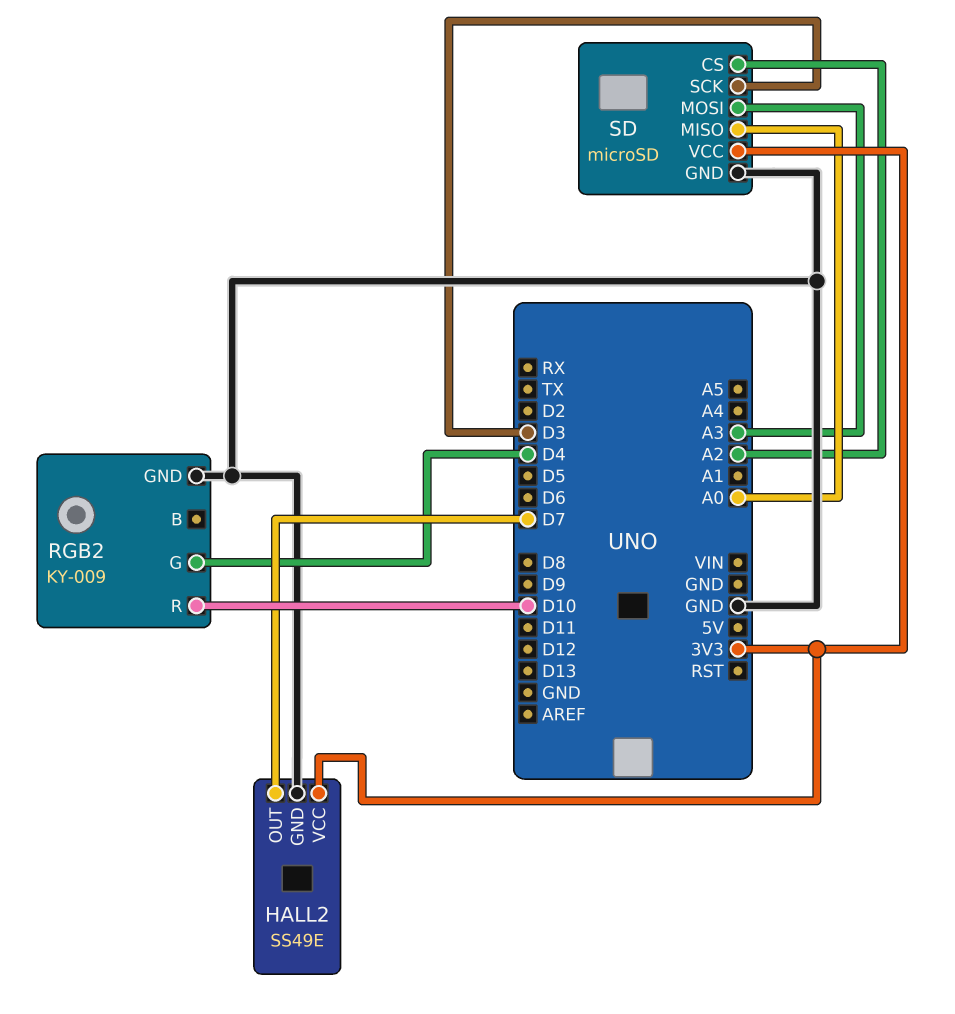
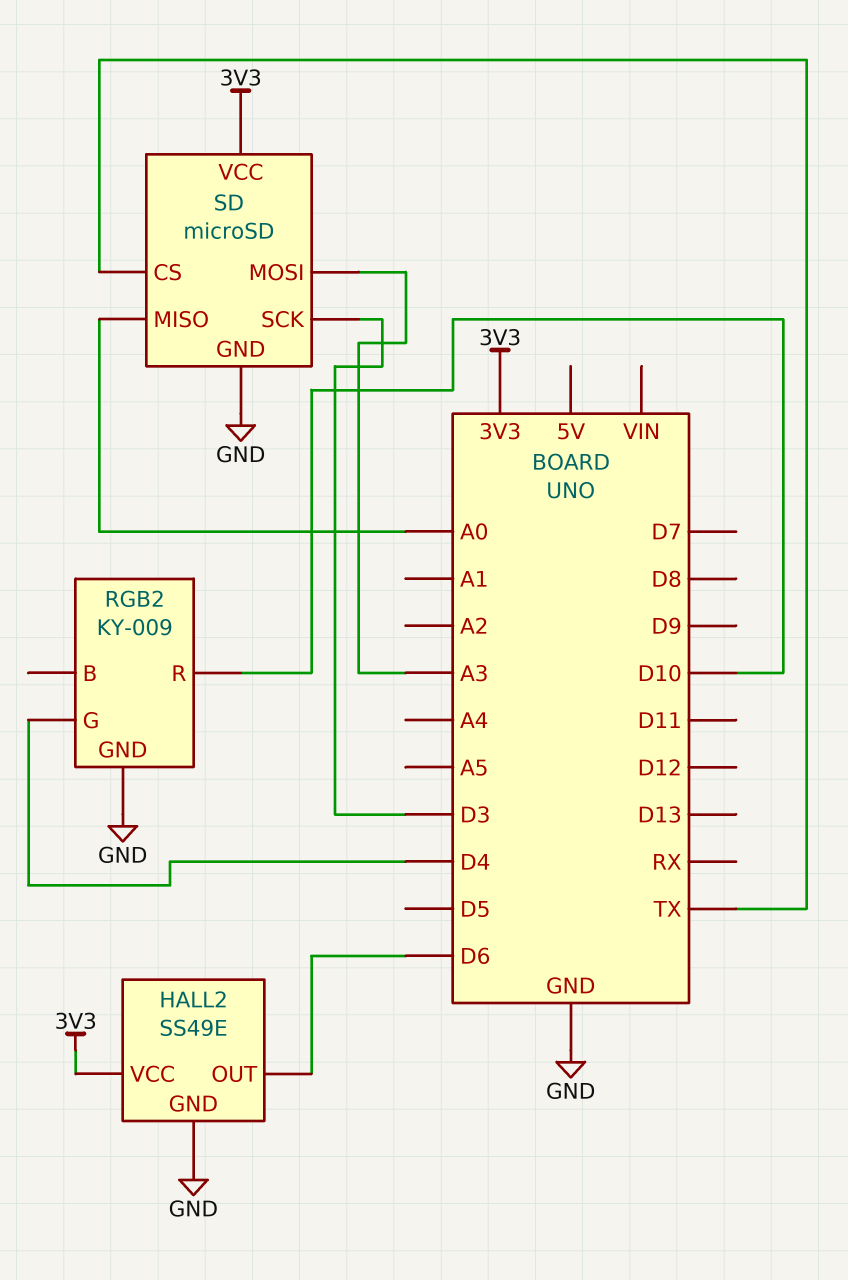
HALL2 pin OUT: D7 -> D6
SD pin CS: A2 -> TX

